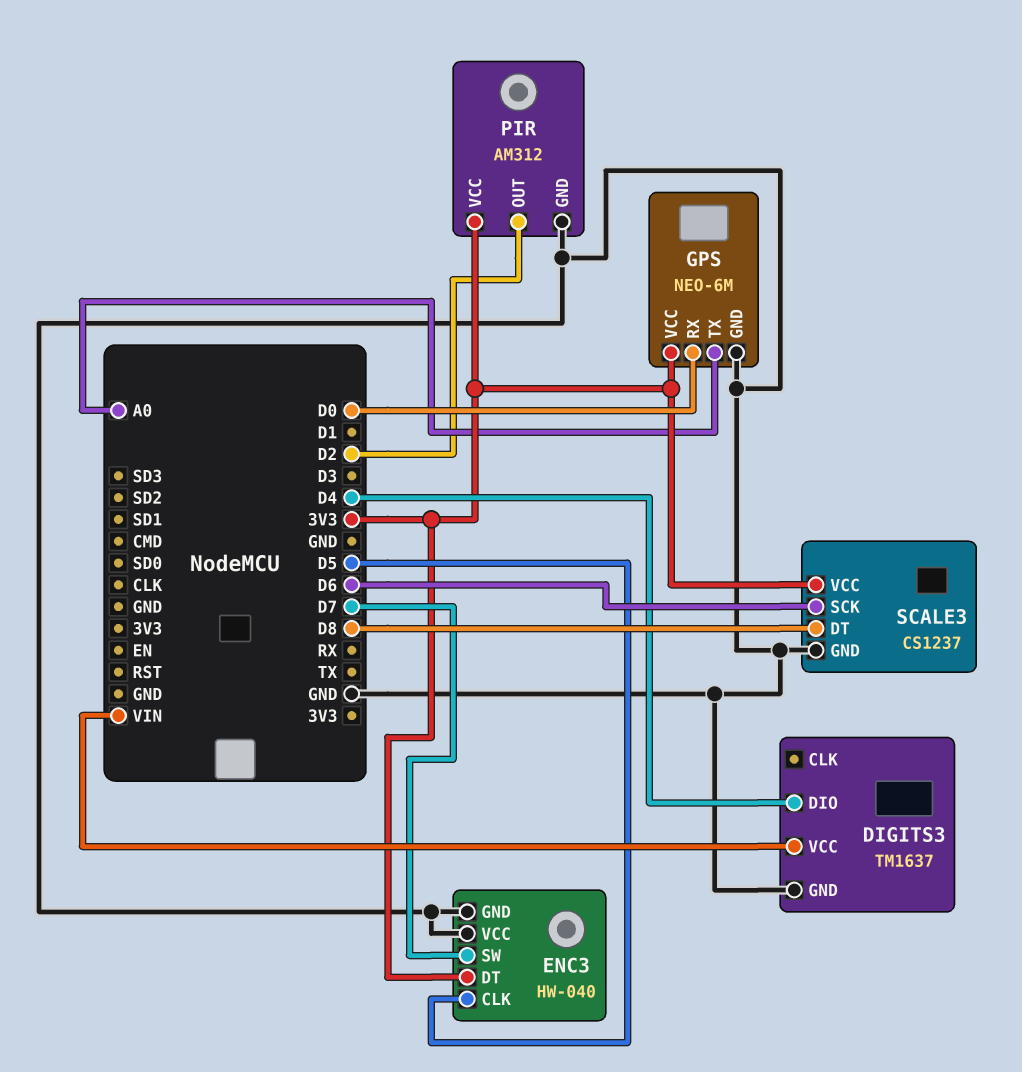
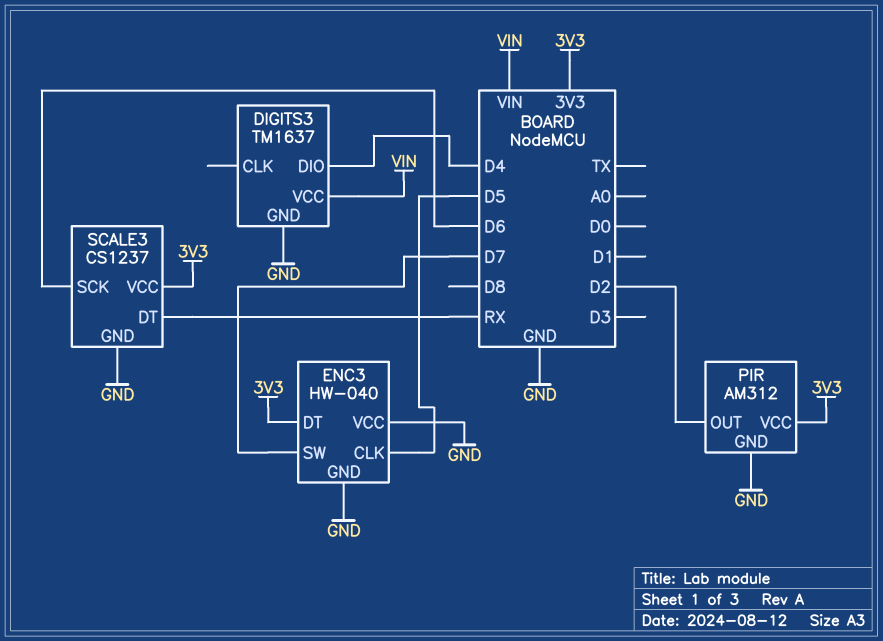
GPS: NEO-6M -> none
GPS pin GND: GND -> none
GPS pin RX: D0 -> none
GPS pin TX: A0 -> none
GPS pin VCC: 3V3 -> none
SCALE3 pin DT: D8 -> RX

